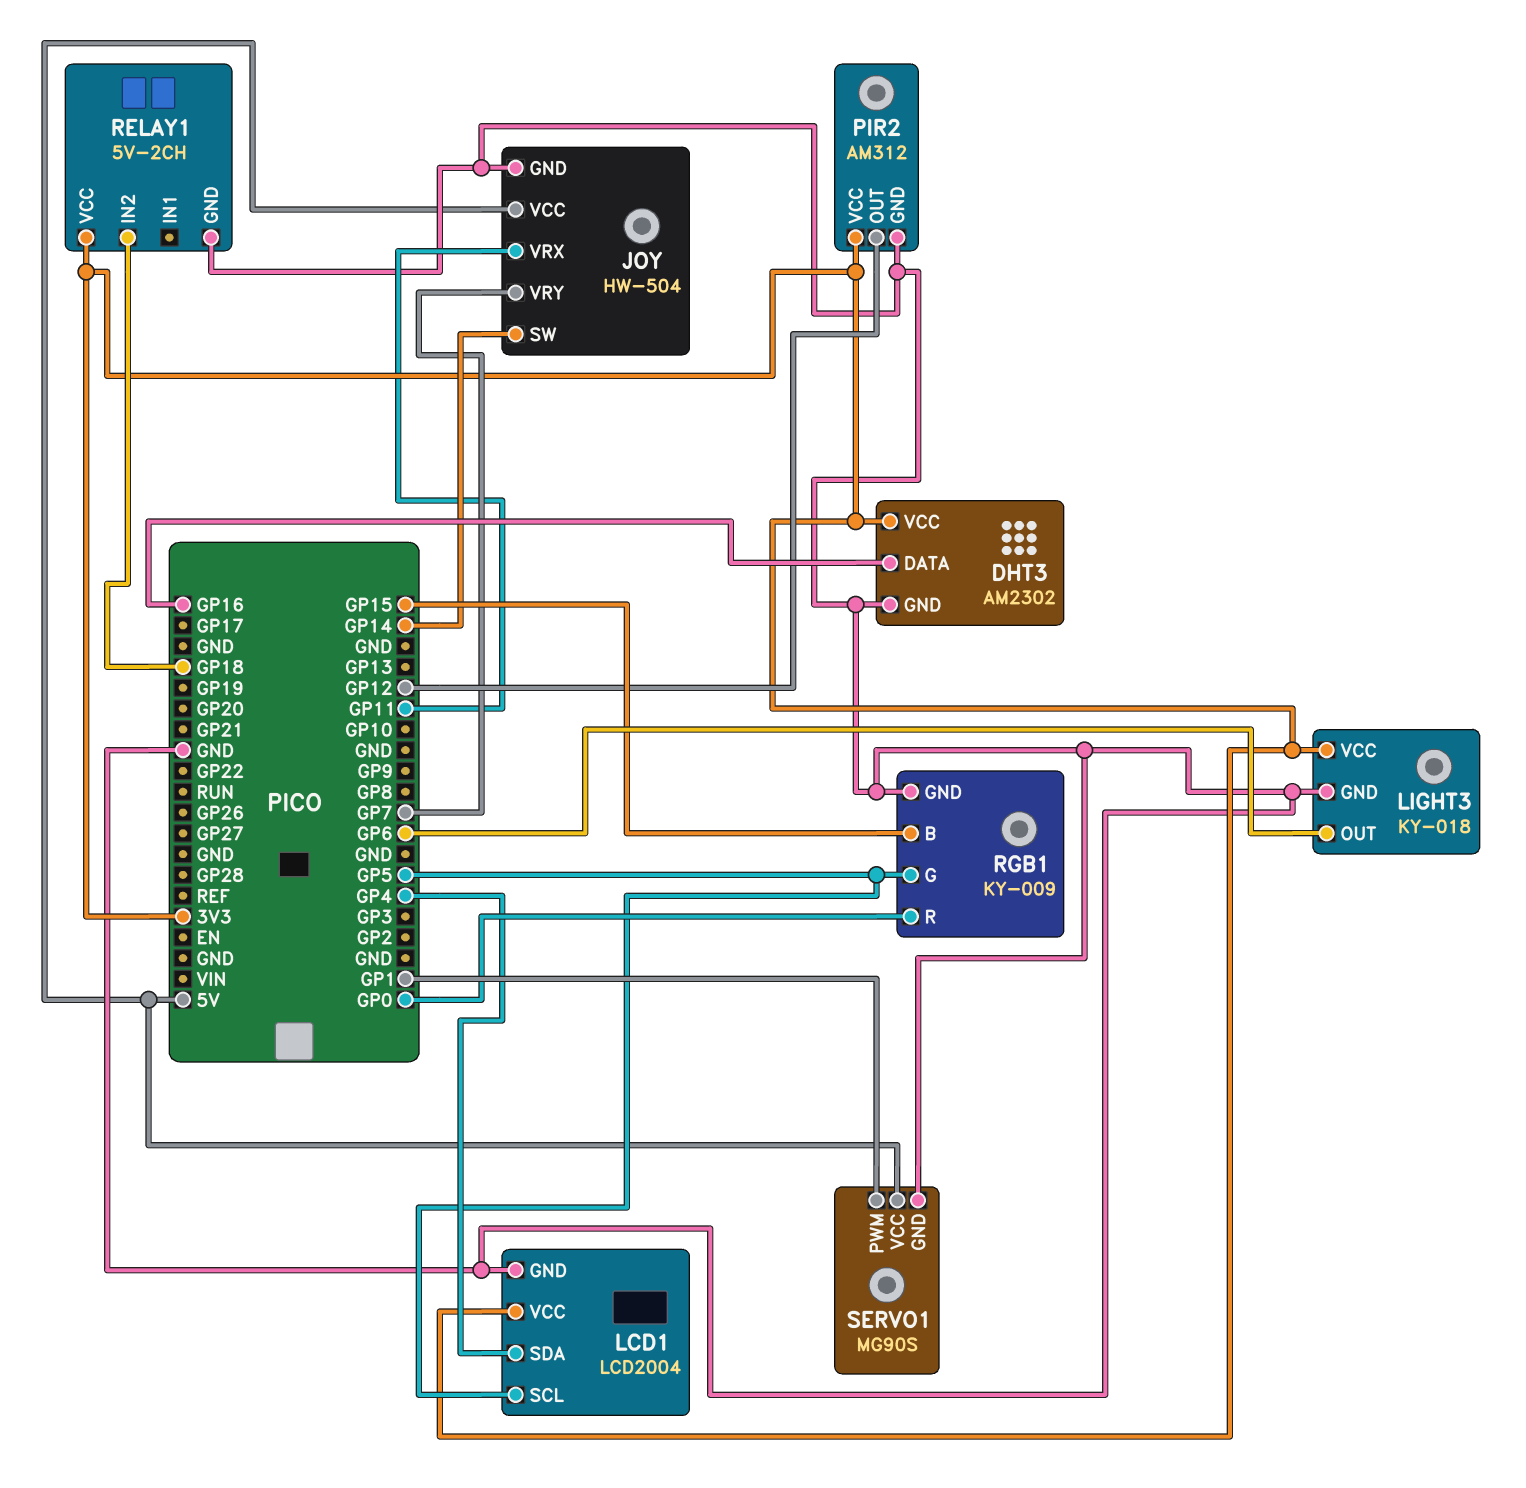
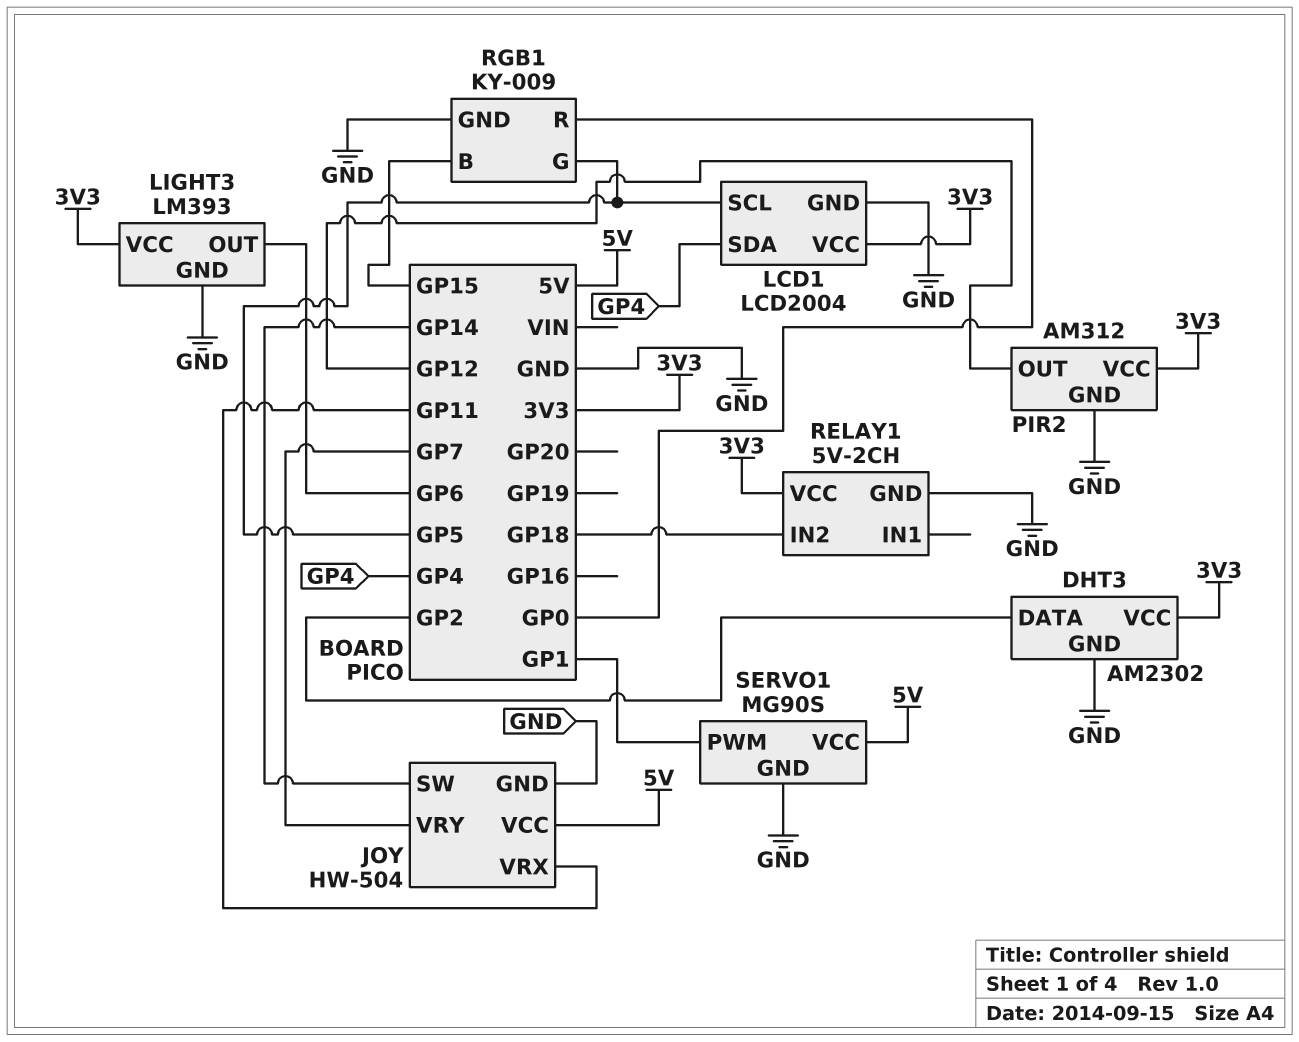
DHT3 pin DATA: GP16 -> GP2
LIGHT3: KY-018 -> LM393

